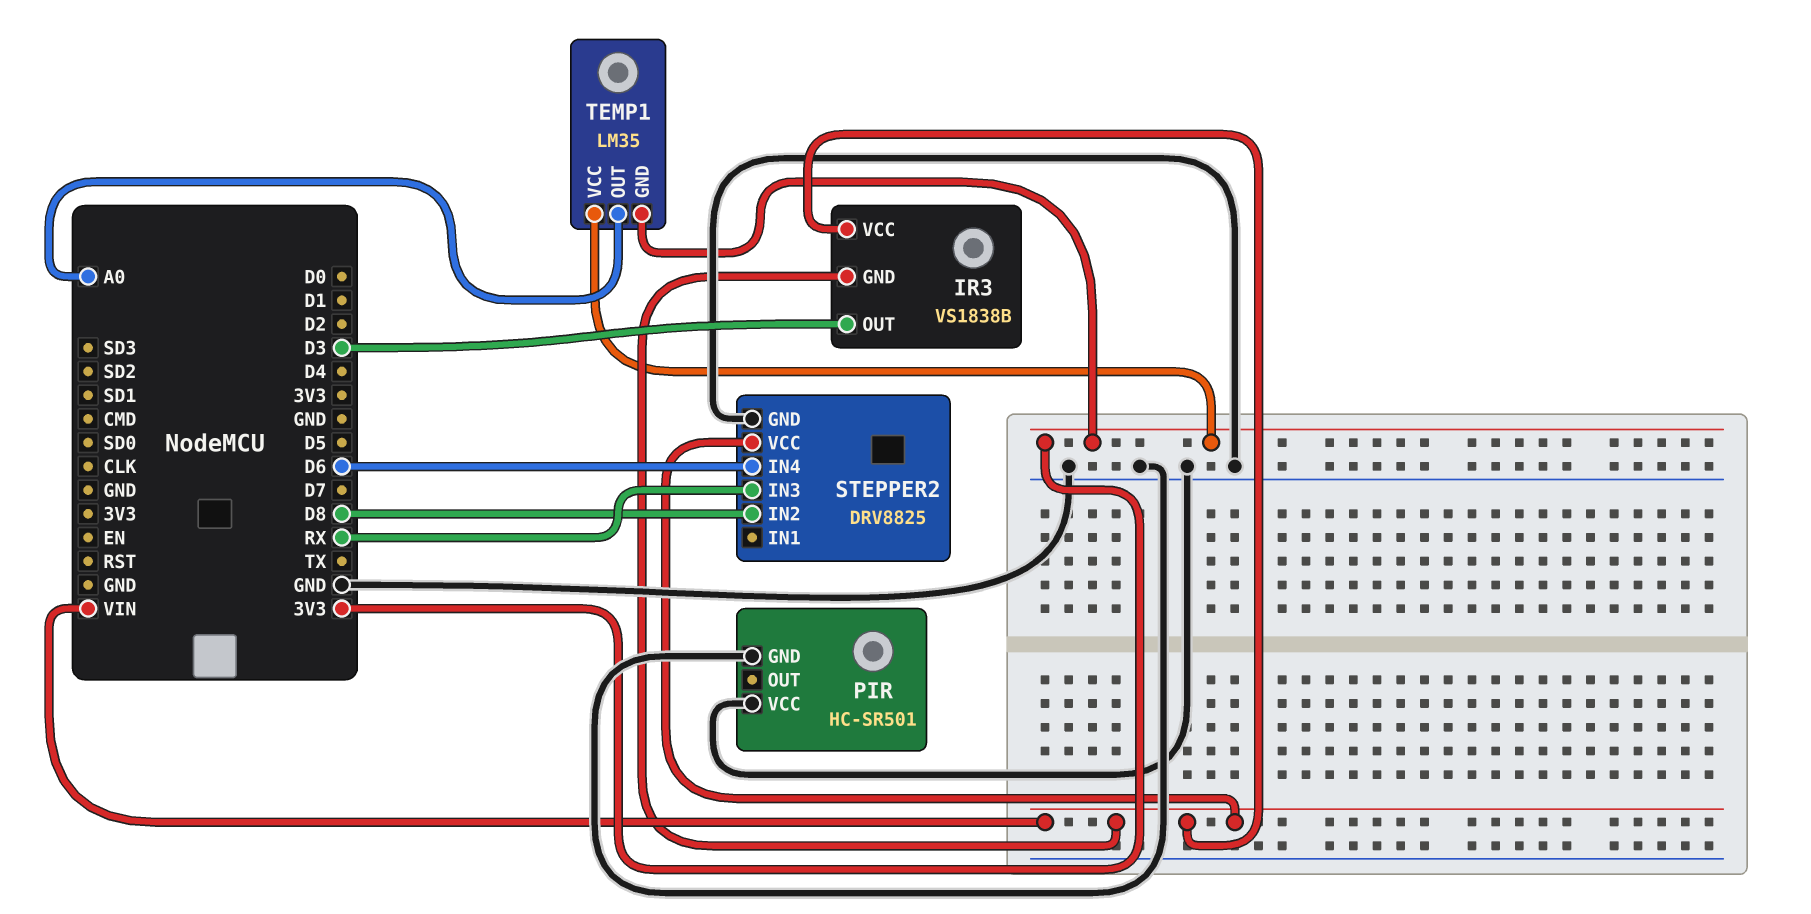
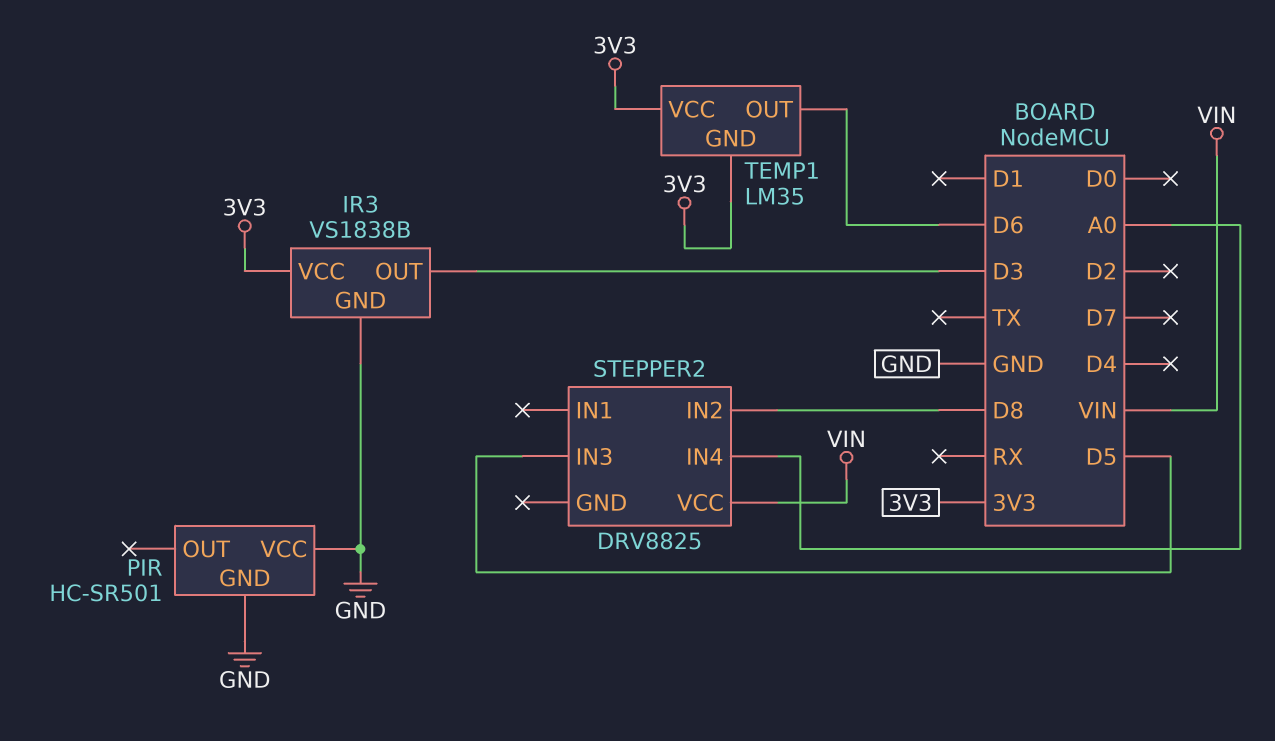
IR3 pin GND: VIN -> GND
IR3 pin VCC: VIN -> 3V3
STEPPER2 pin GND: GND -> none
STEPPER2 pin IN3: RX -> D5
STEPPER2 pin IN4: D6 -> A0
TEMP1 pin OUT: A0 -> D6

